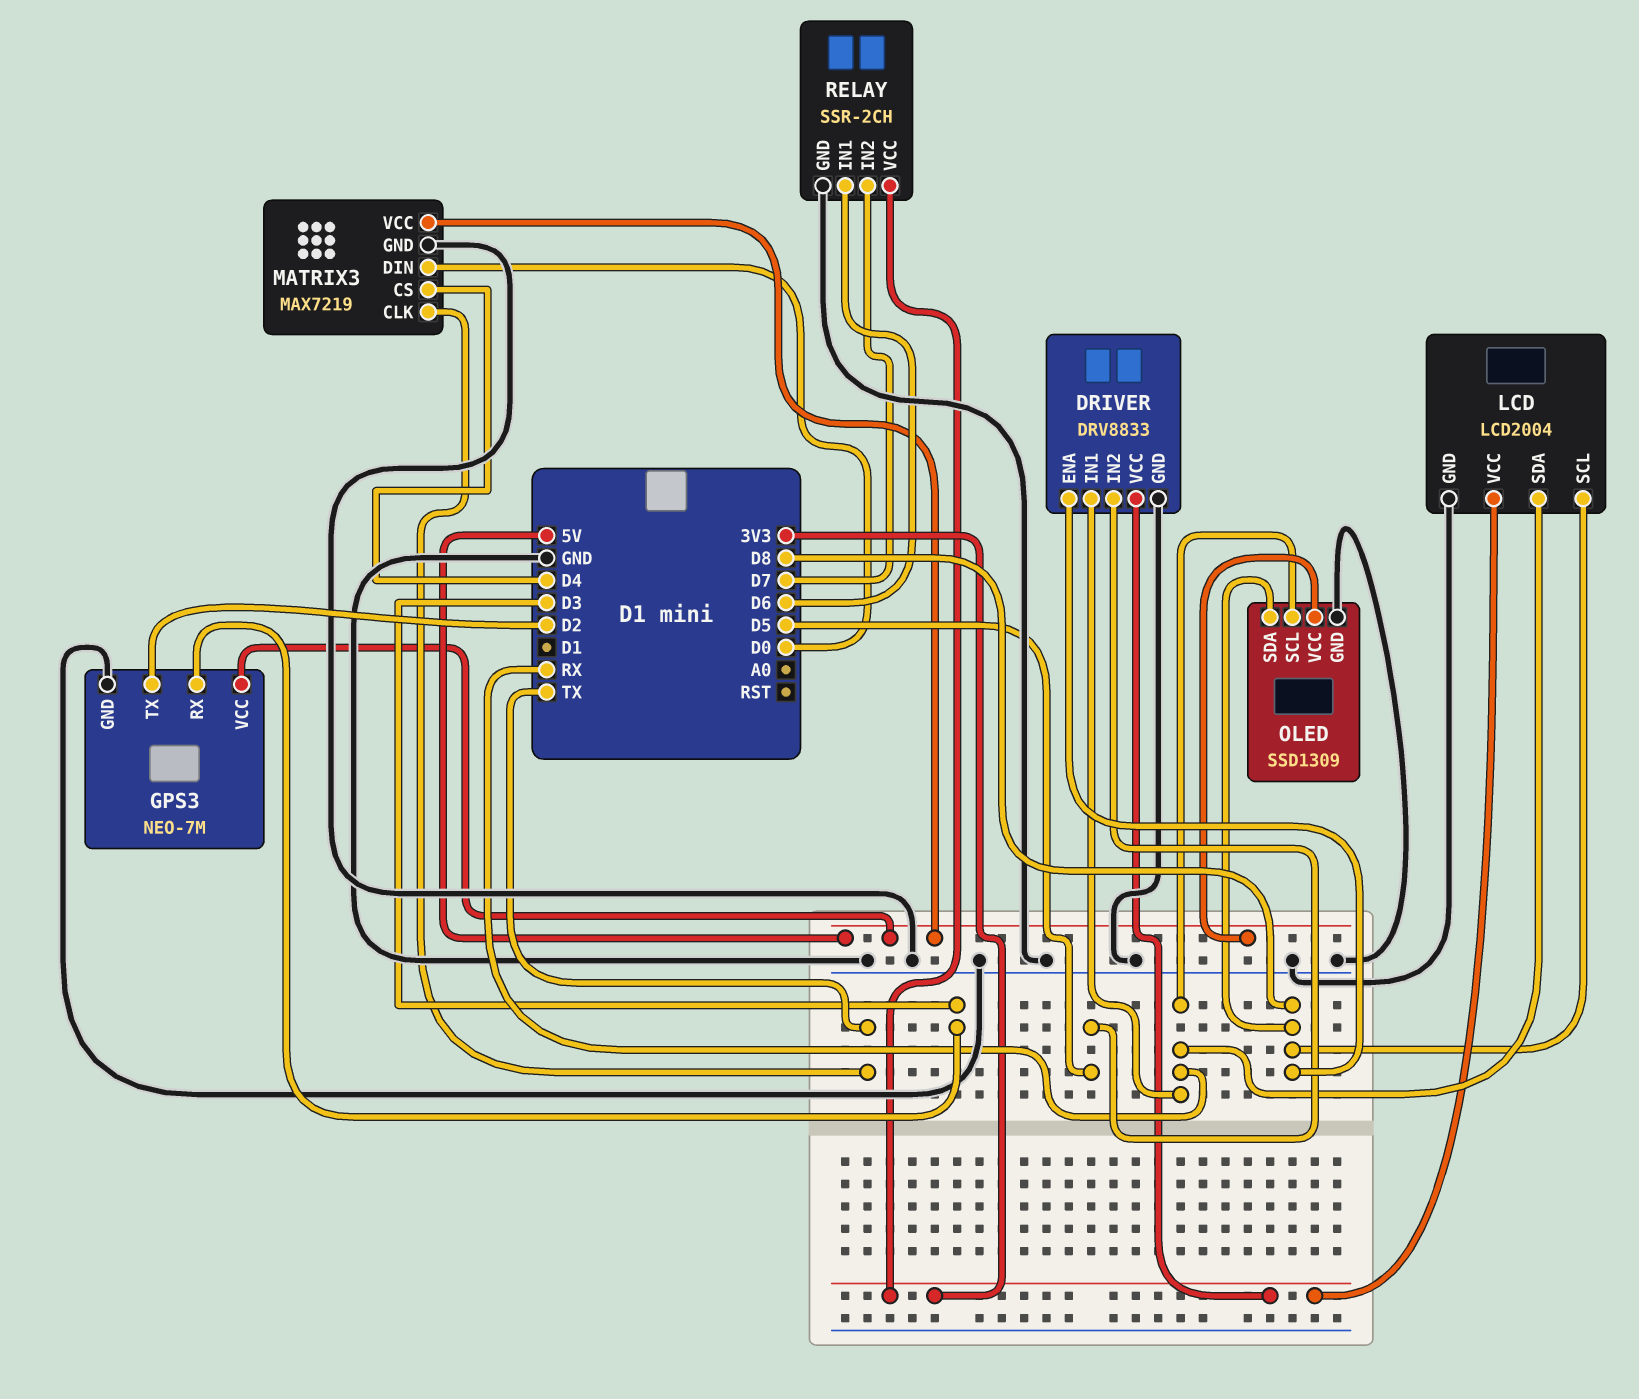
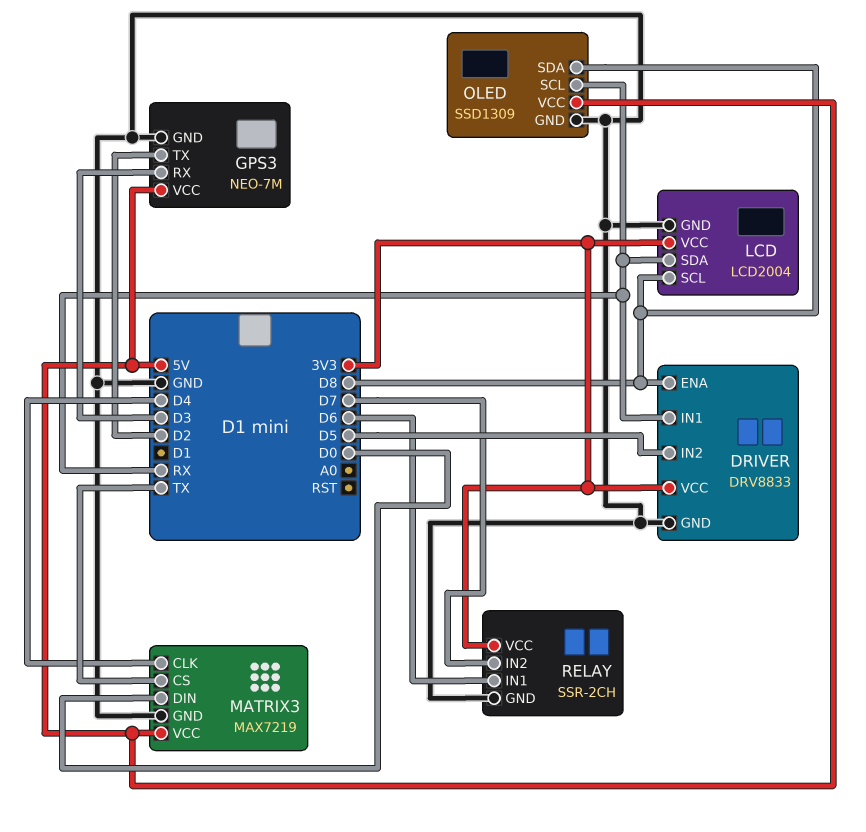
MATRIX3 pin CLK: TX -> D4
MATRIX3 pin CS: D4 -> TX

